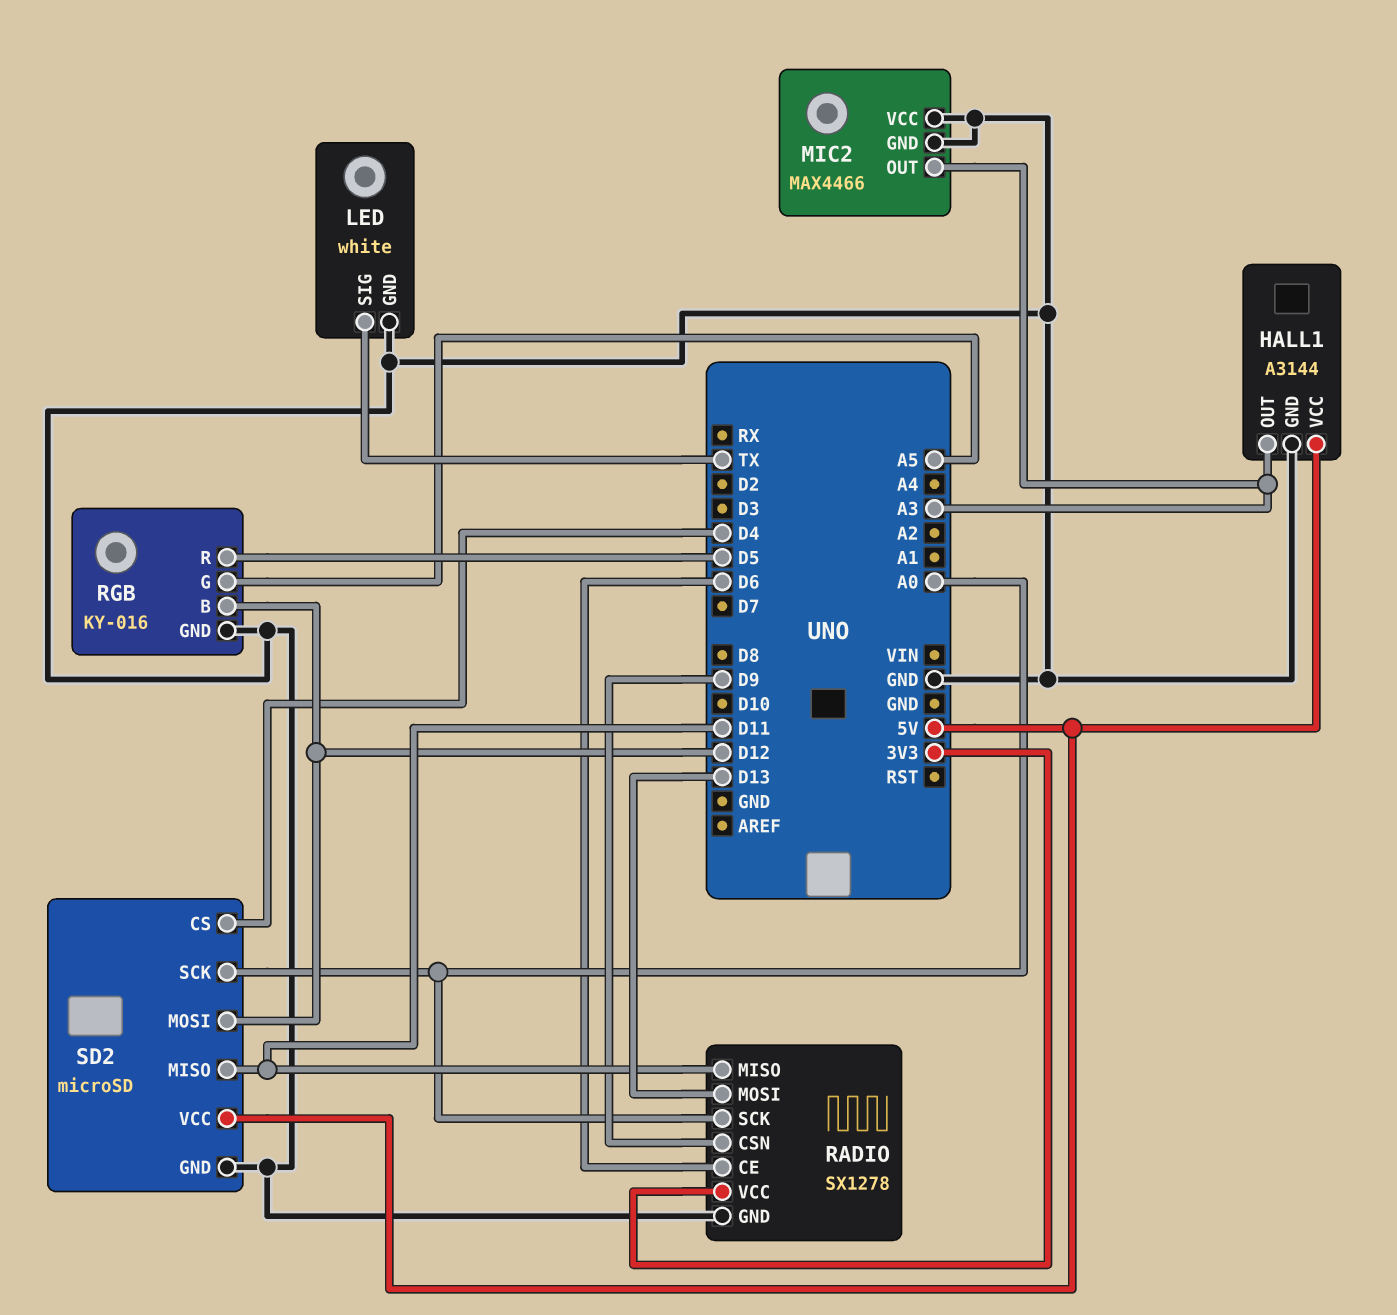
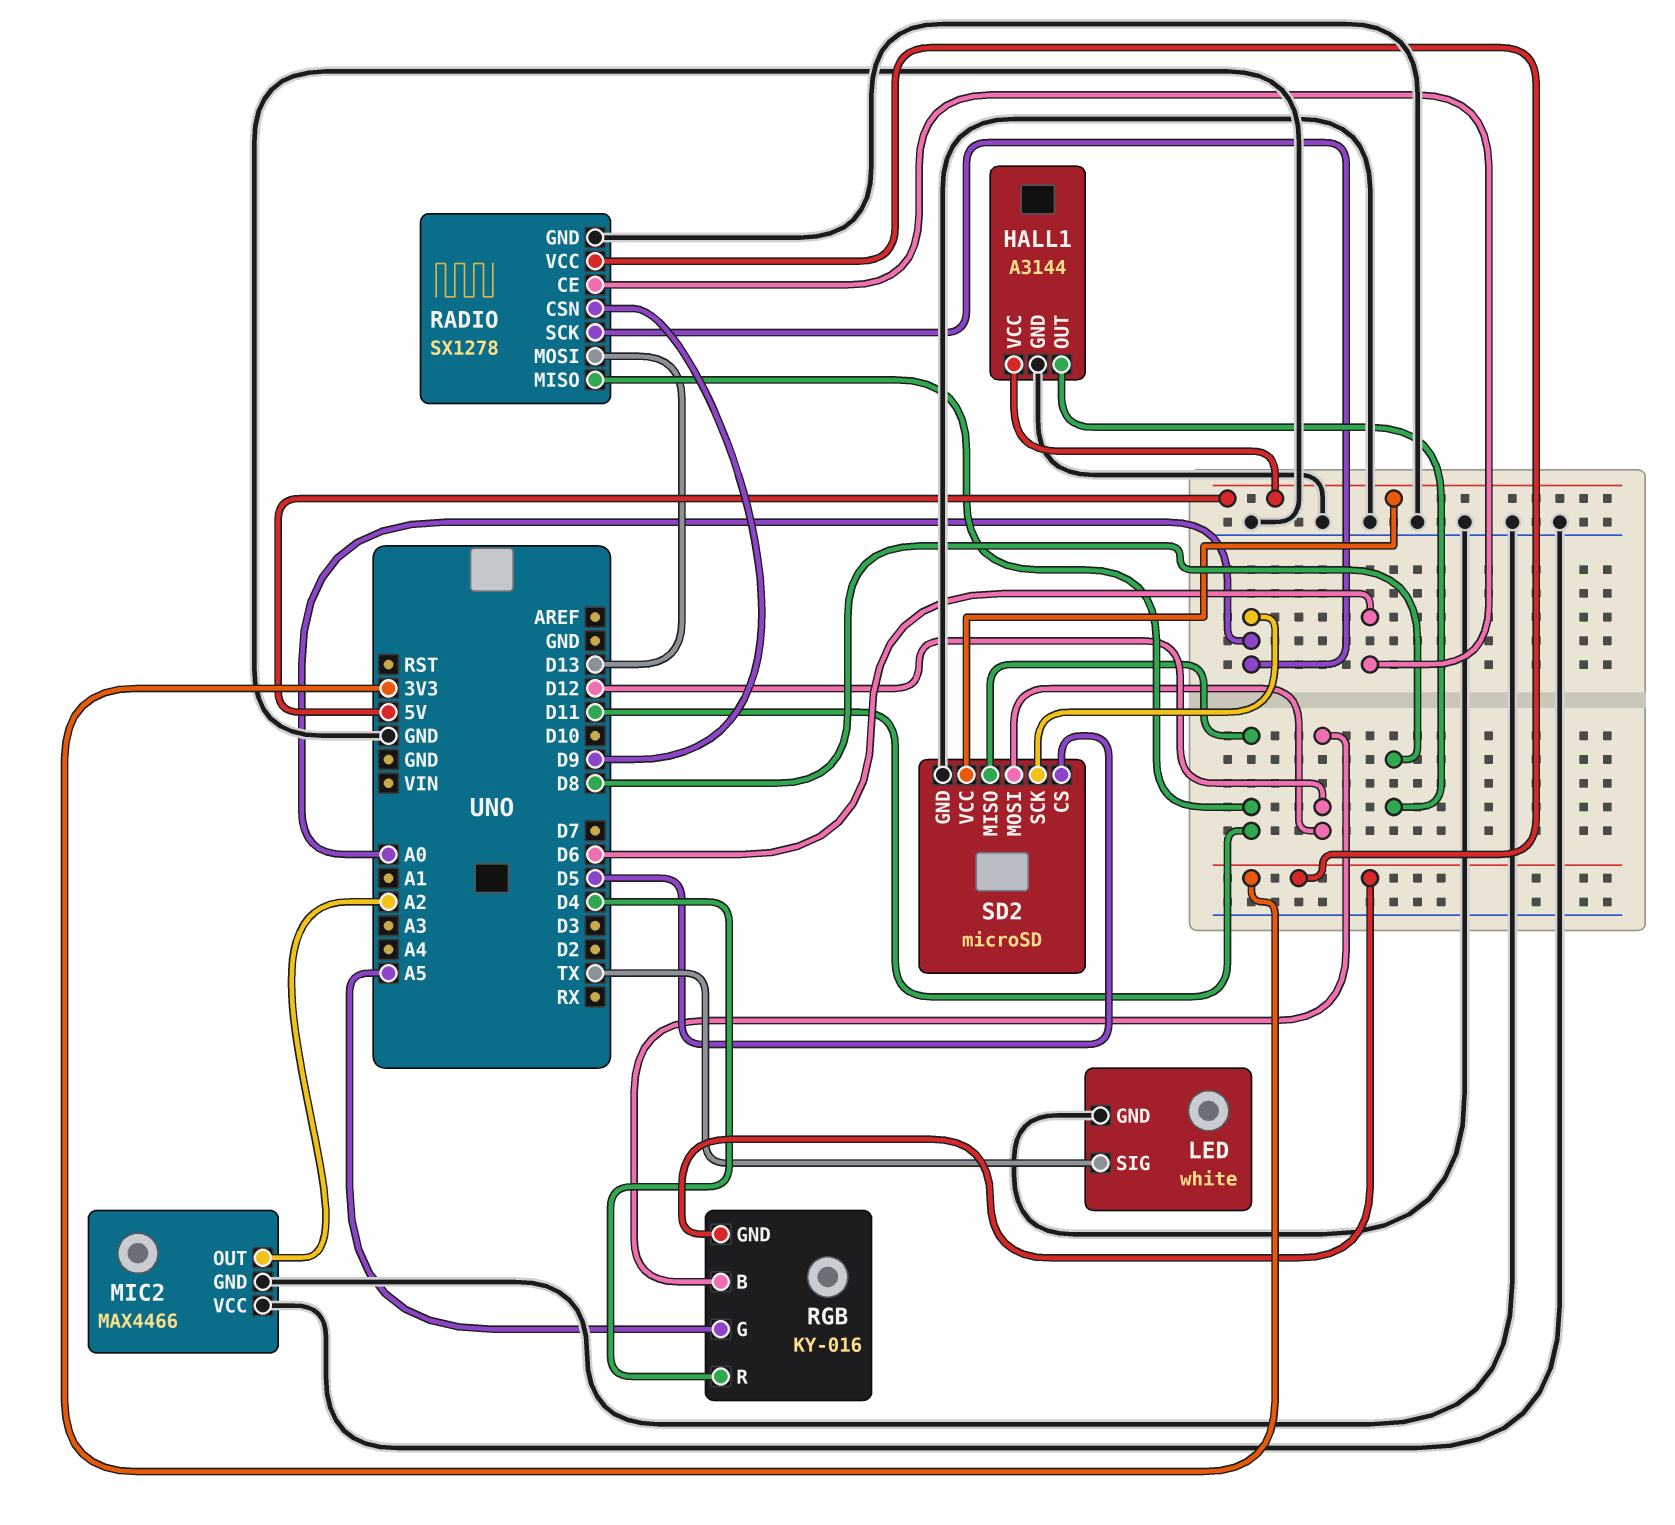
HALL1 pin OUT: A3 -> D8
MIC2 pin OUT: A3 -> A2
RGB pin GND: GND -> 3V3
RGB pin R: D5 -> D4
SD2 pin CS: D4 -> D5

